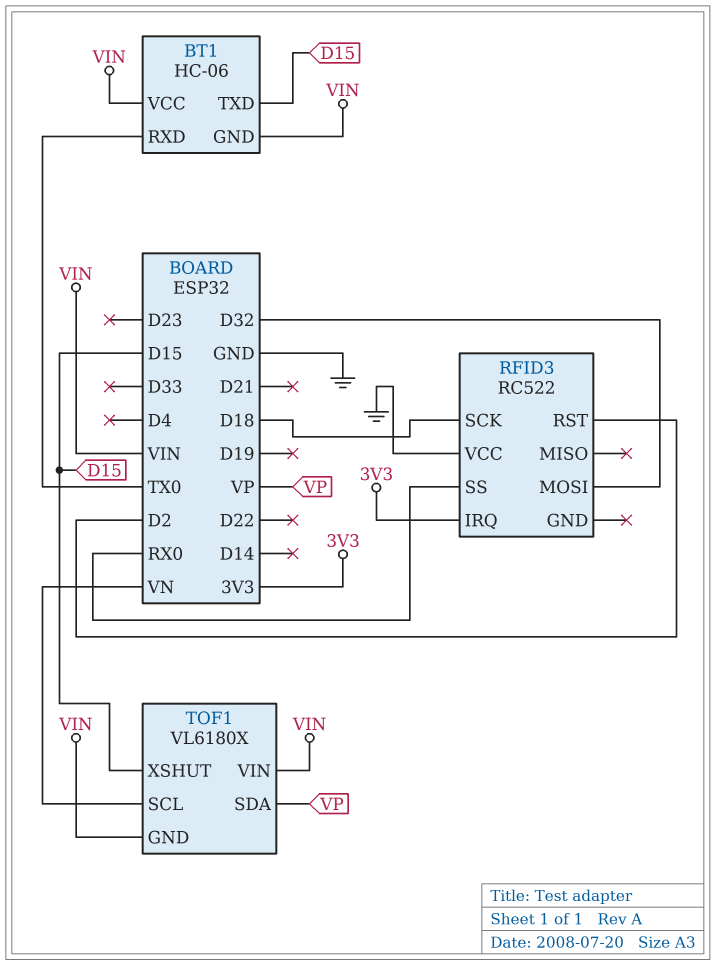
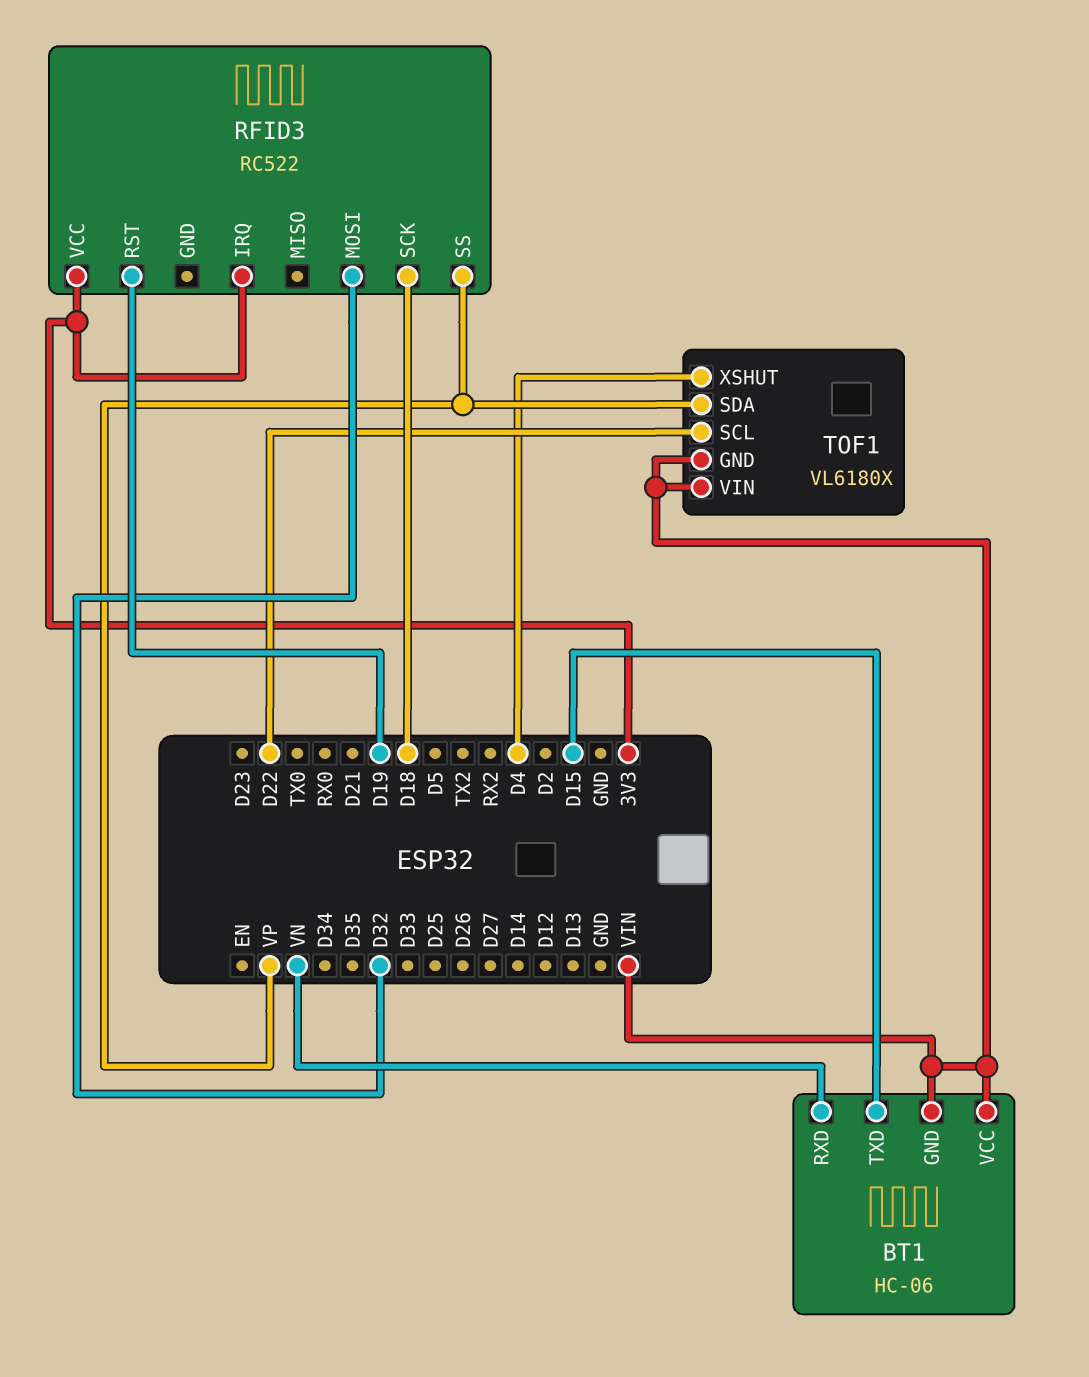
BT1 pin RXD: TX0 -> VN
RFID3 pin RST: D2 -> D19
RFID3 pin SS: RX0 -> VP
RFID3 pin VCC: GND -> 3V3
TOF1 pin SCL: VN -> D22
TOF1 pin XSHUT: D15 -> D4

